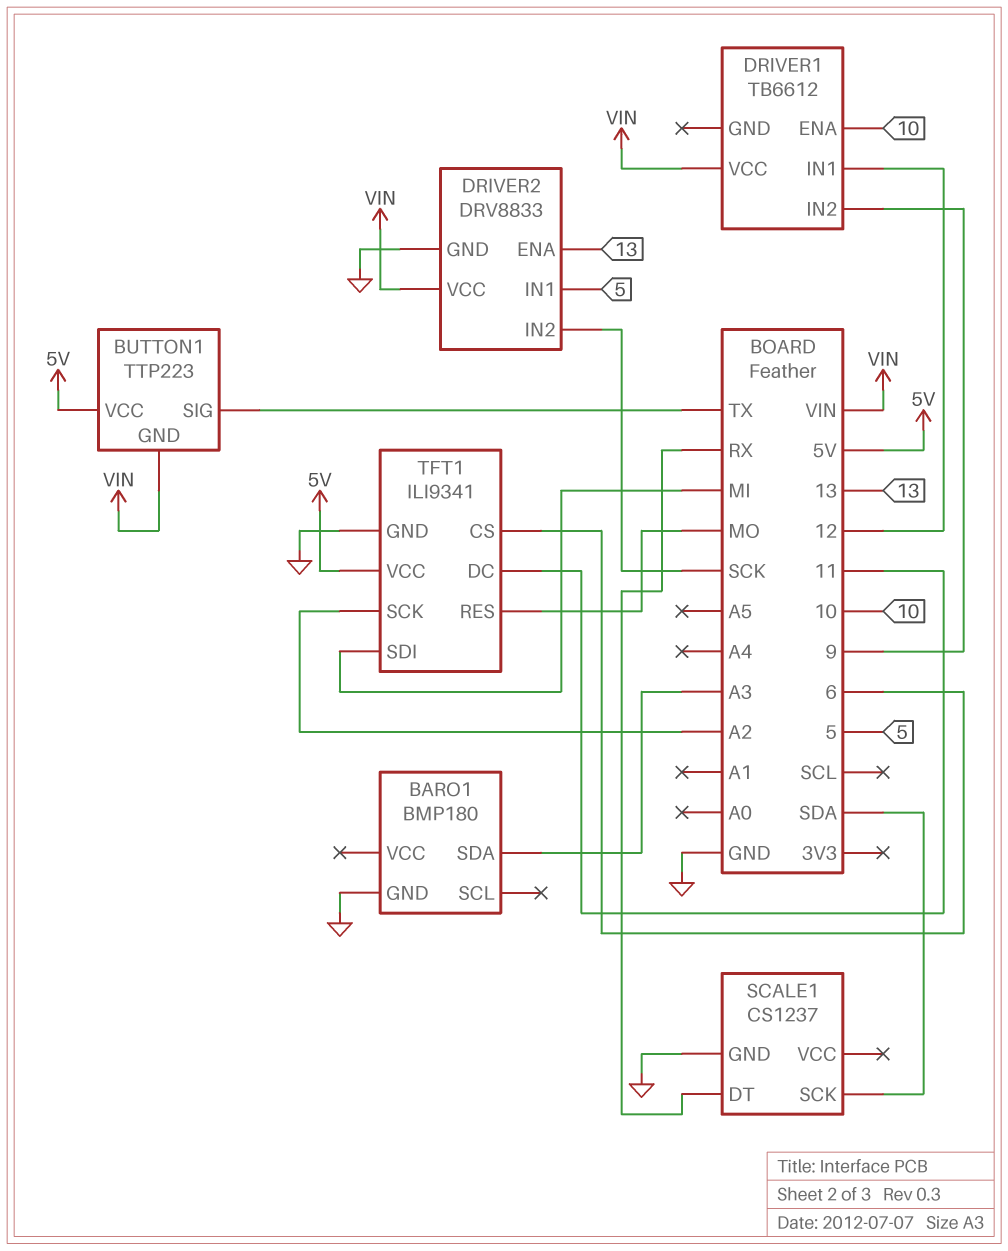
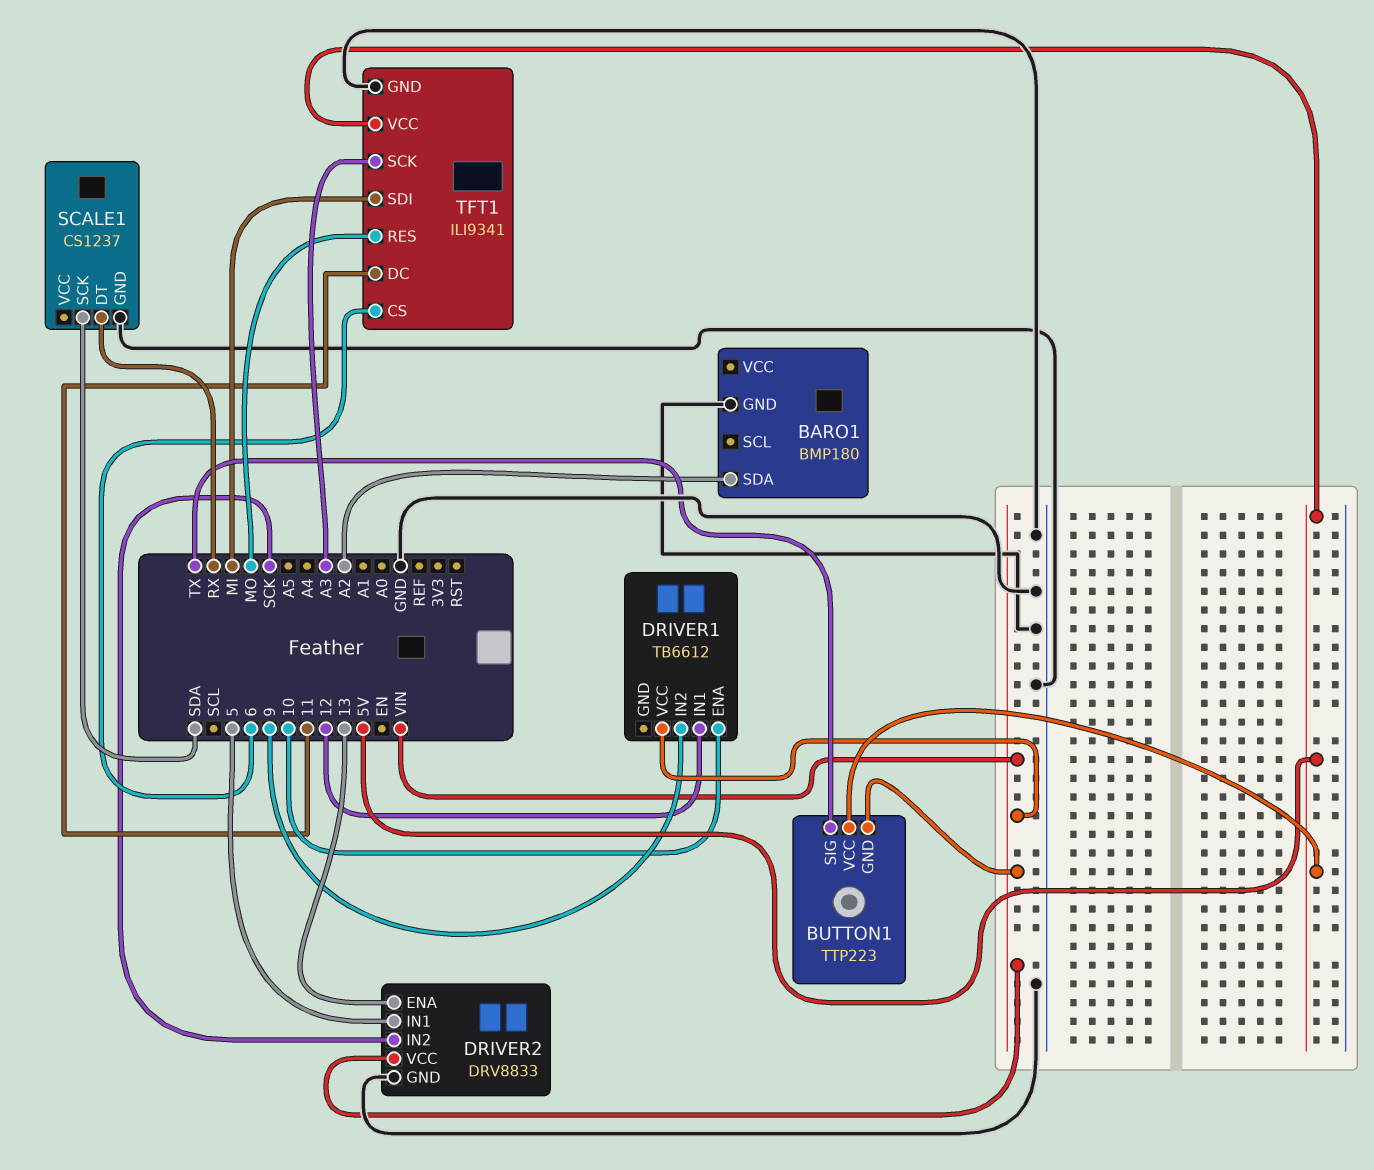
BARO1 pin SDA: A3 -> A2
TFT1 pin SCK: A2 -> A3

